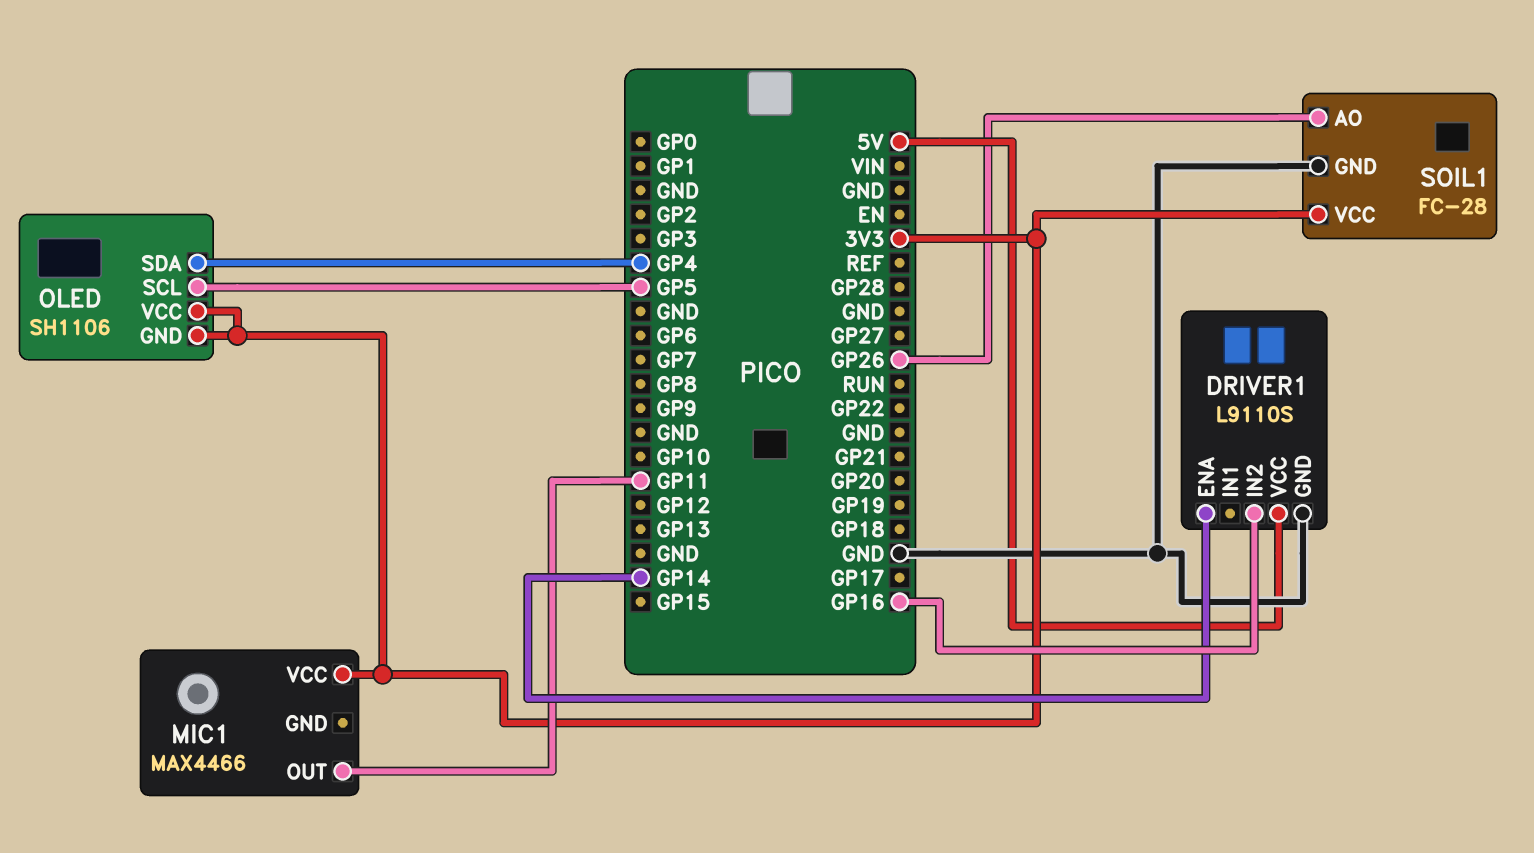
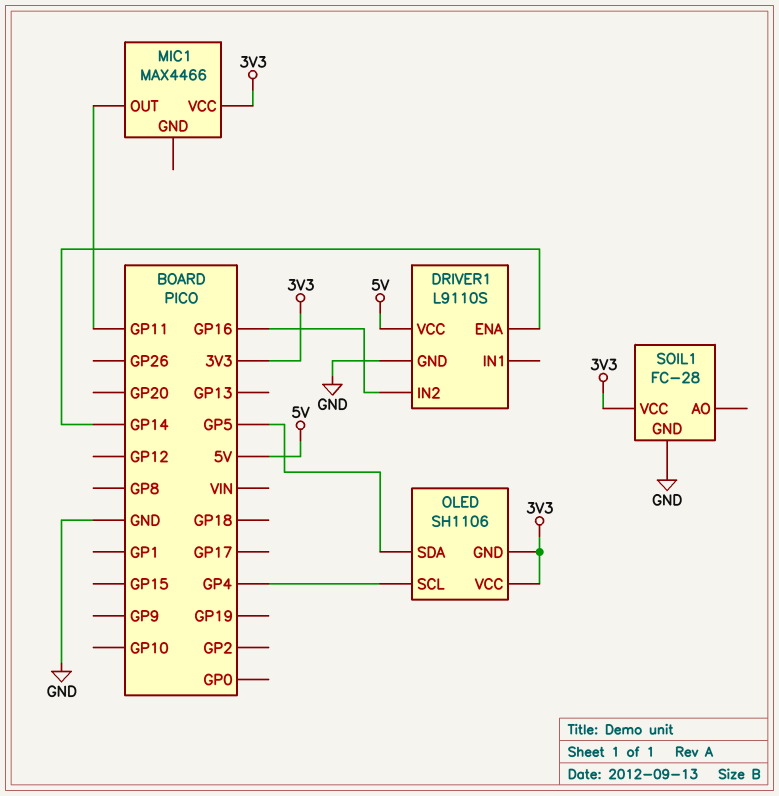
OLED pin SCL: GP5 -> GP4
OLED pin SDA: GP4 -> GP5
SOIL1 pin AO: GP26 -> none

